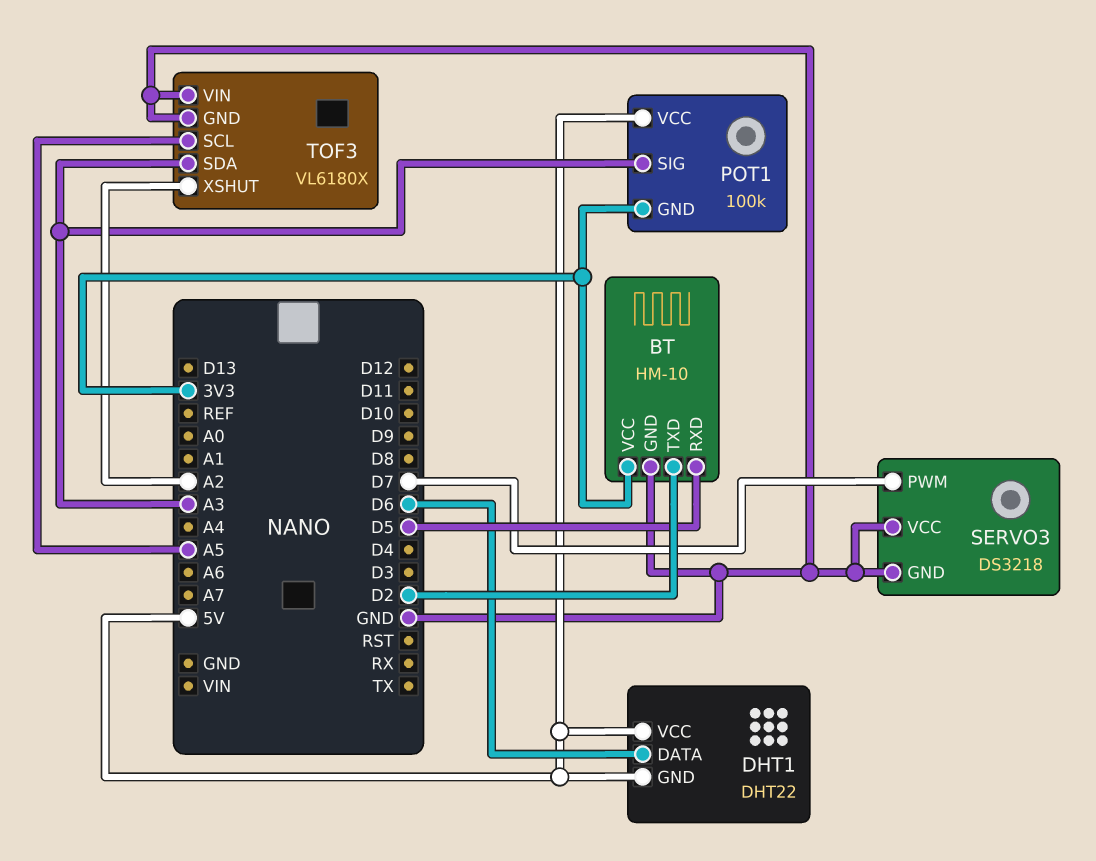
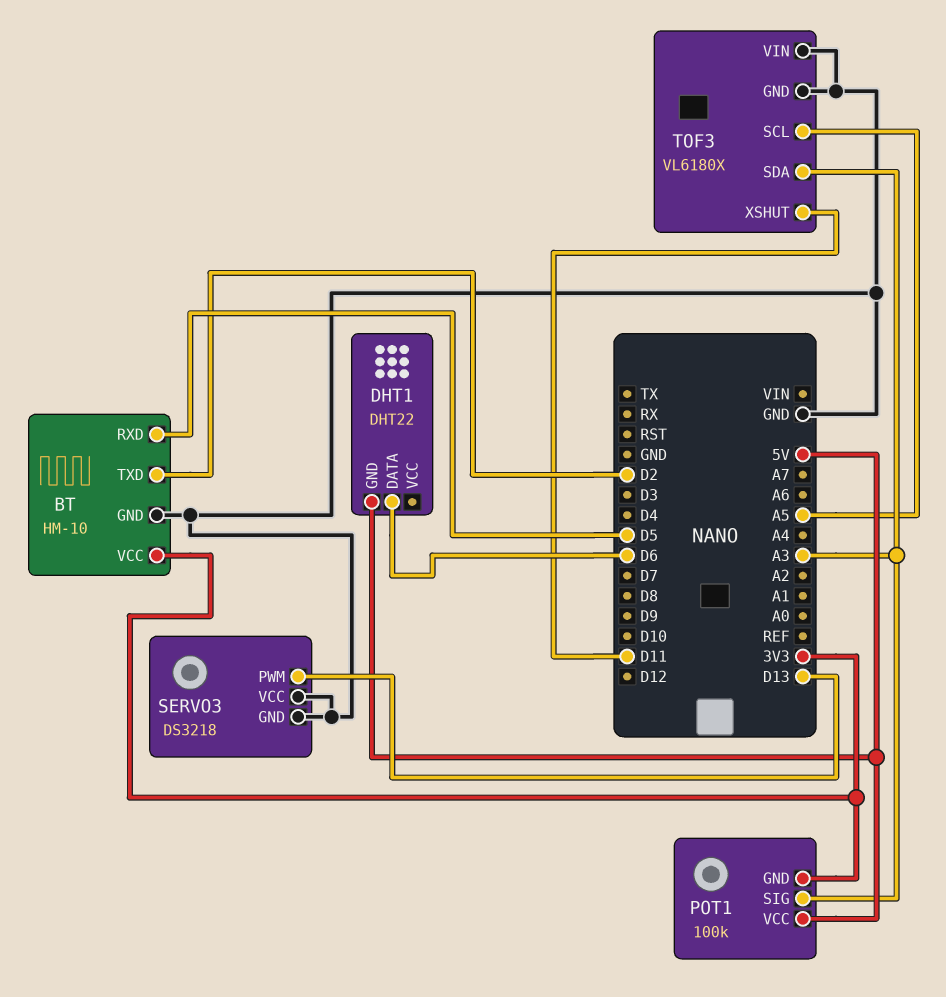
DHT1 pin VCC: 5V -> none
SERVO3 pin PWM: D7 -> D13
TOF3 pin XSHUT: A2 -> D11

